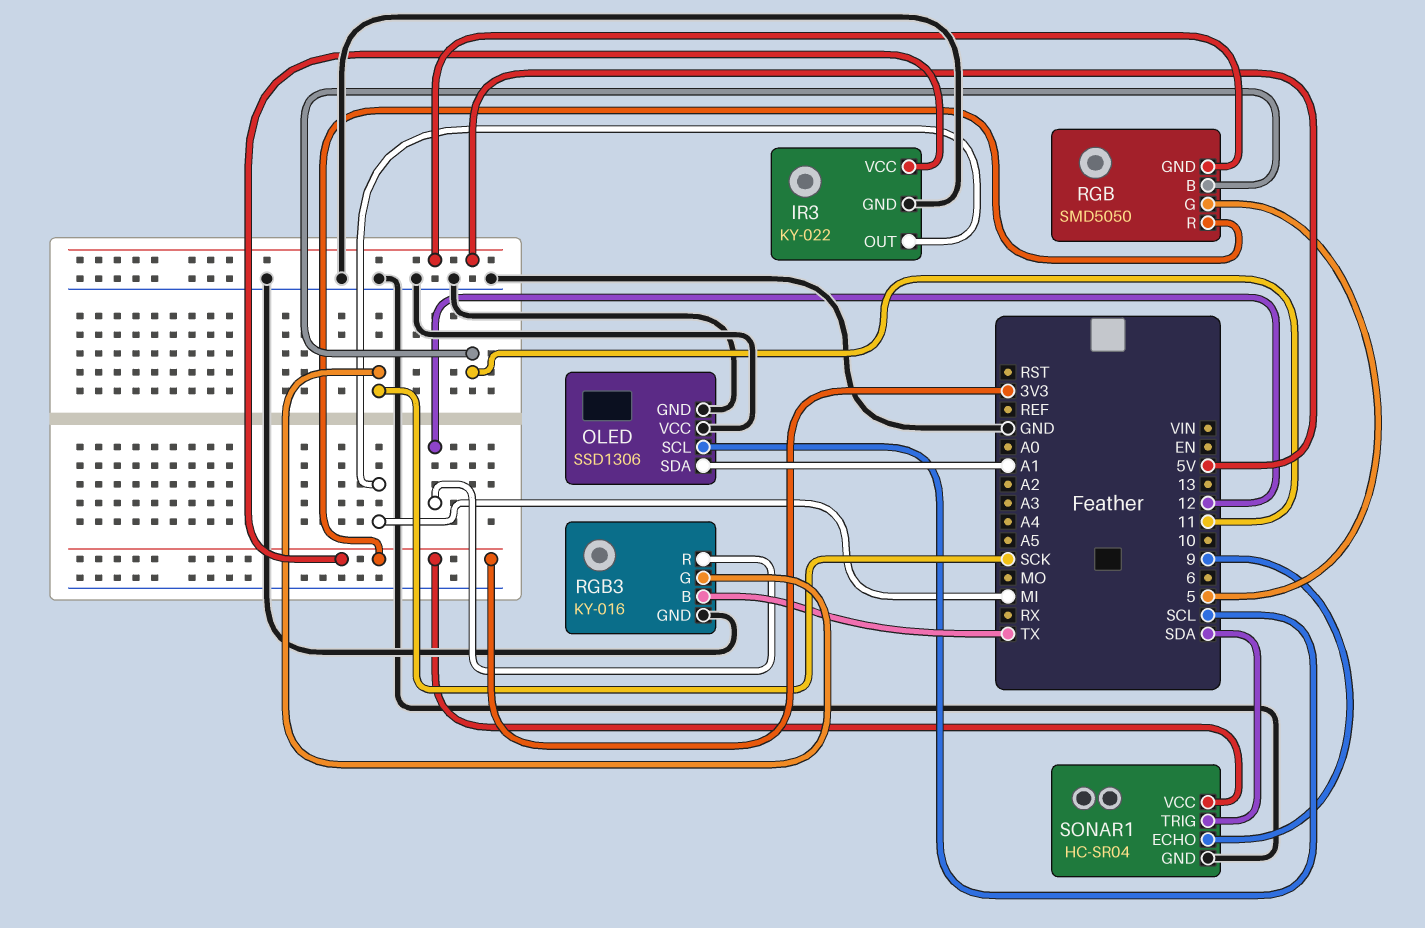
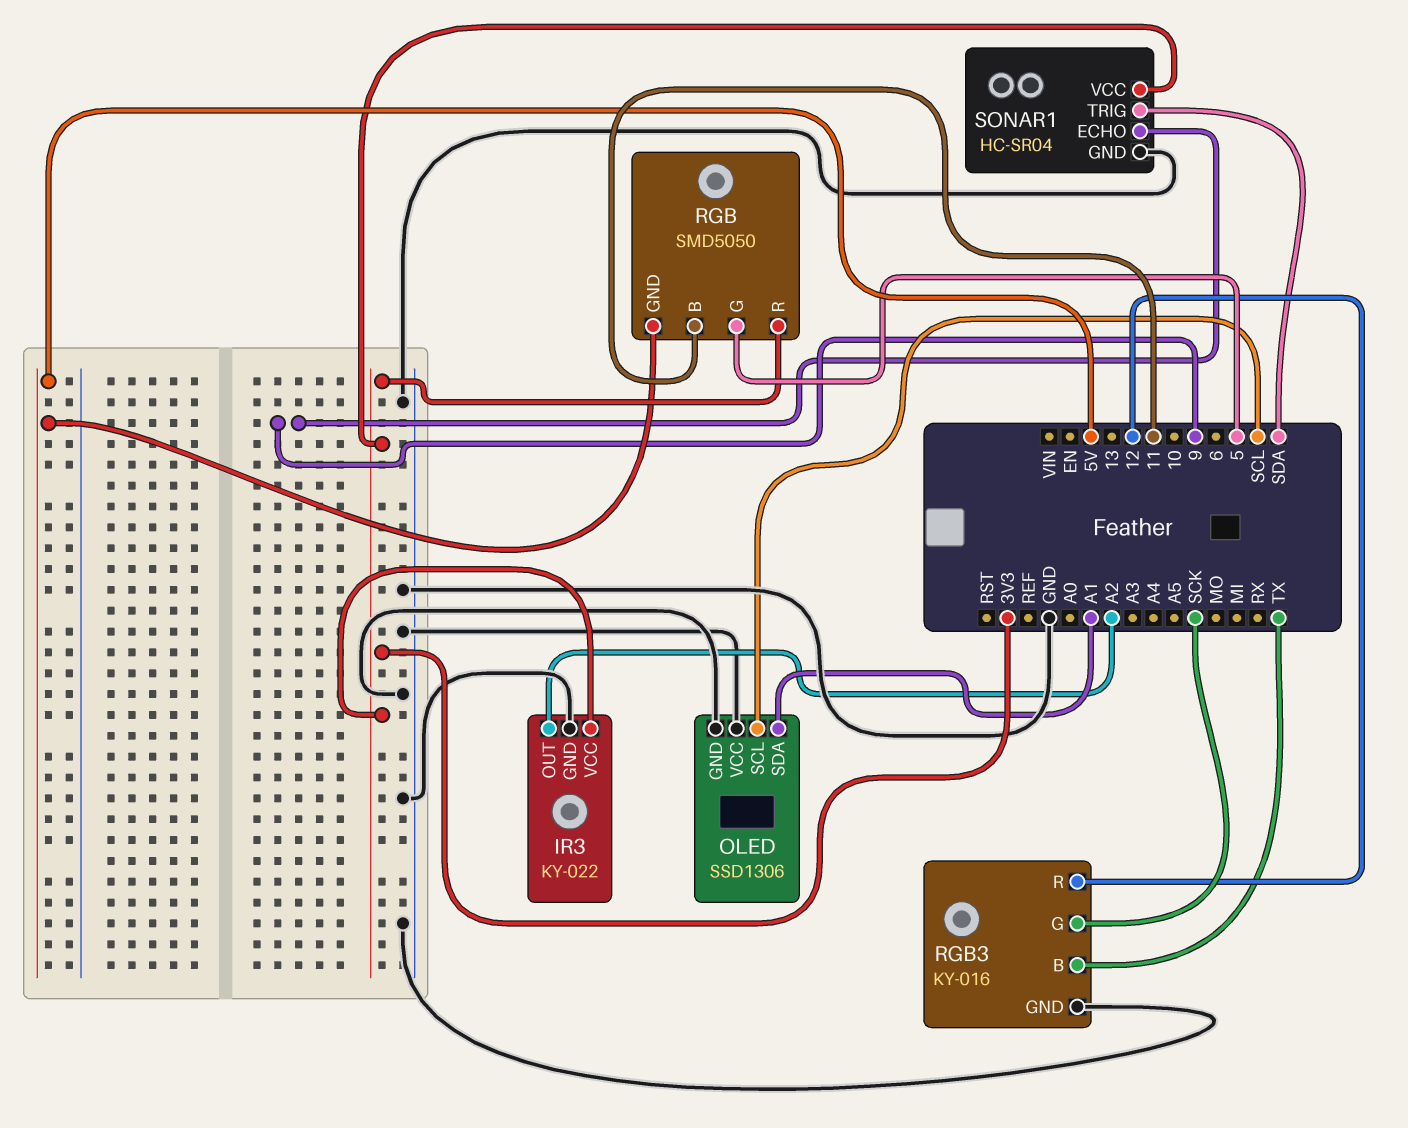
IR3 pin OUT: MI -> A2

